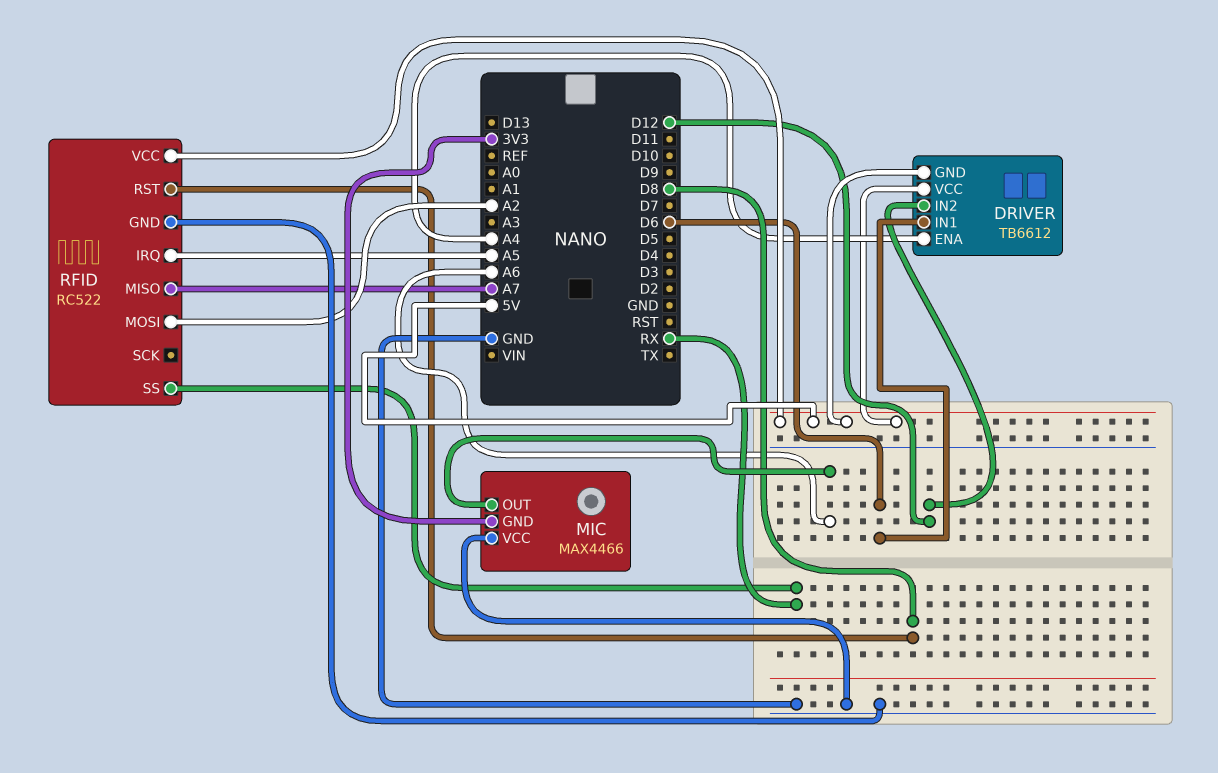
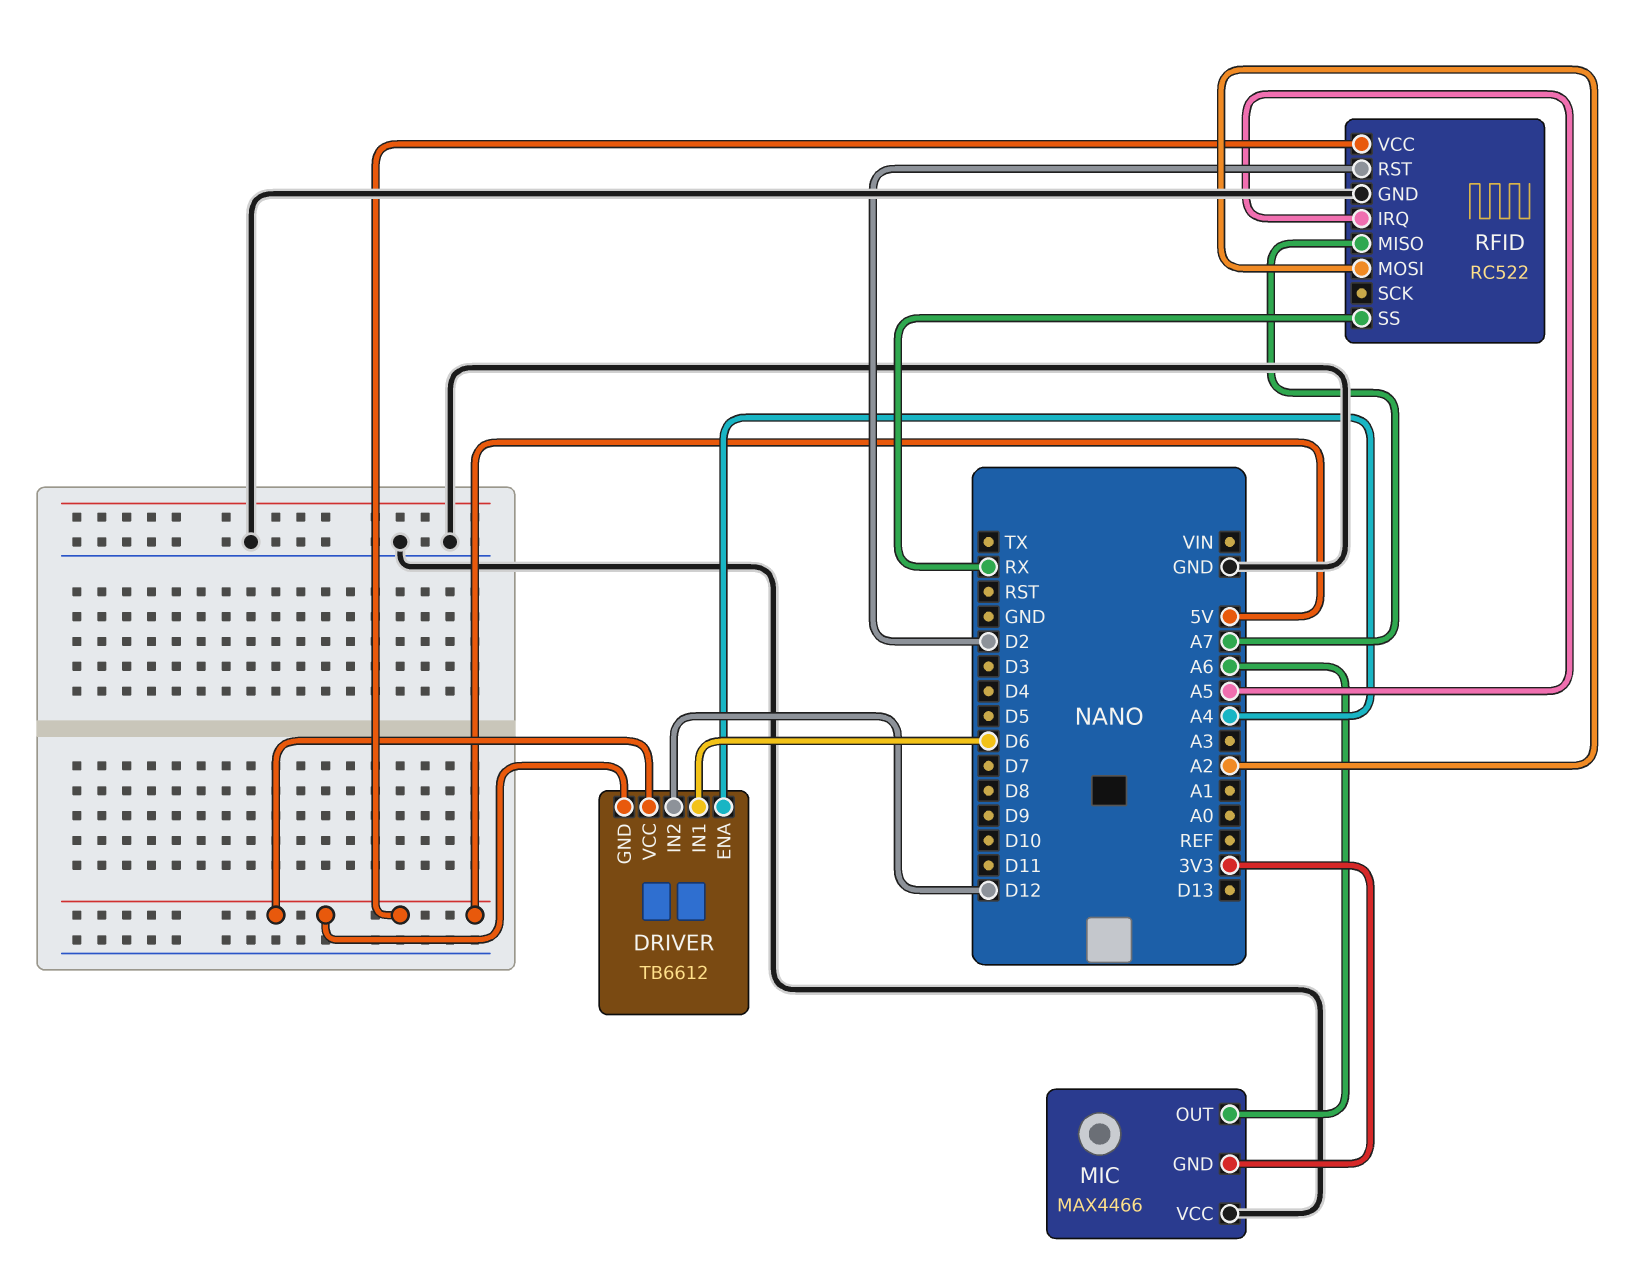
RFID pin RST: D8 -> D2

